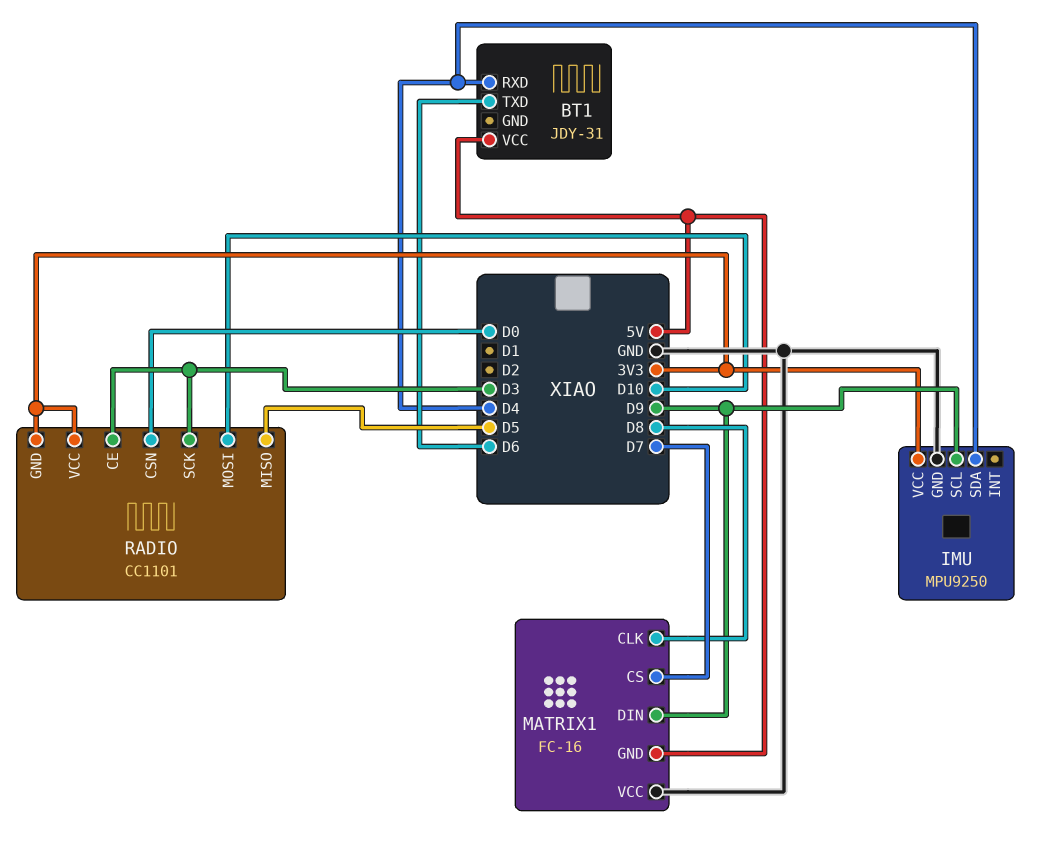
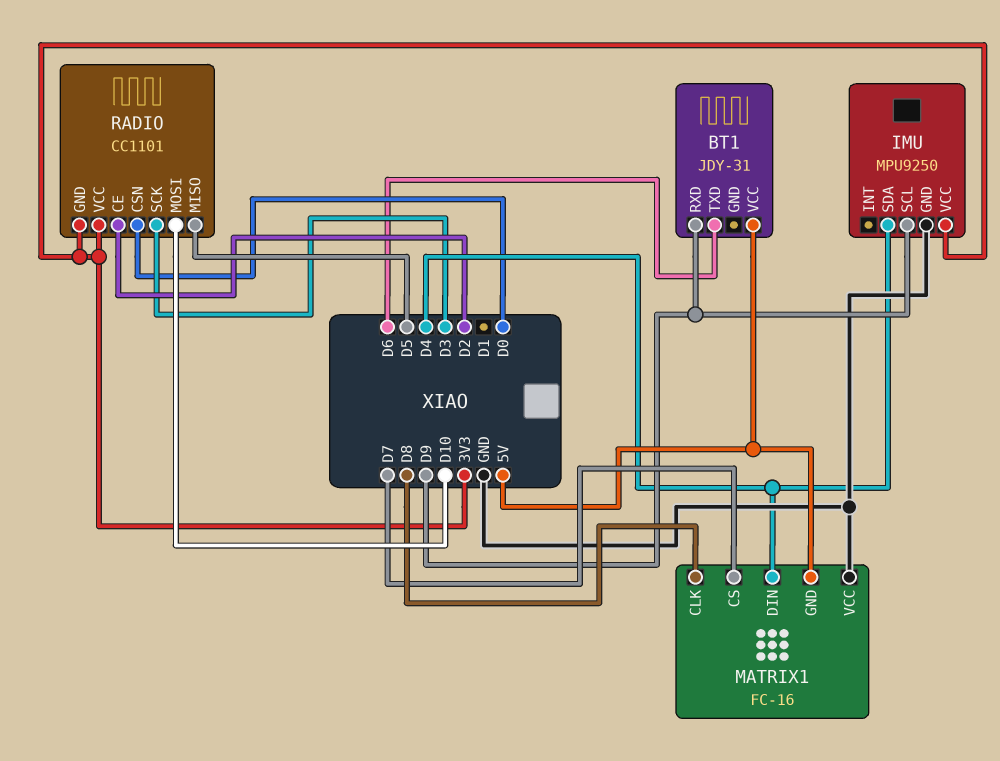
BT1 pin RXD: D4 -> D9
MATRIX1 pin DIN: D9 -> D4
RADIO pin CE: D3 -> D2

